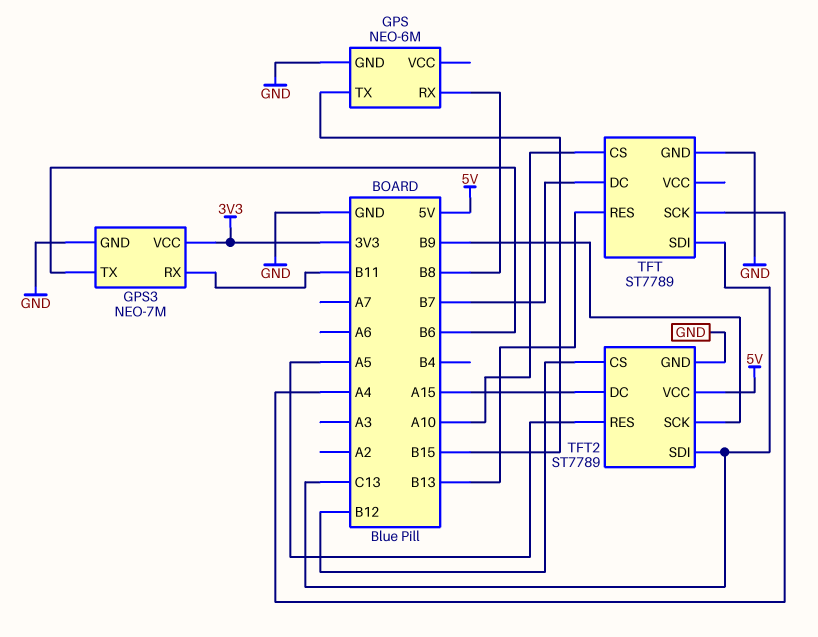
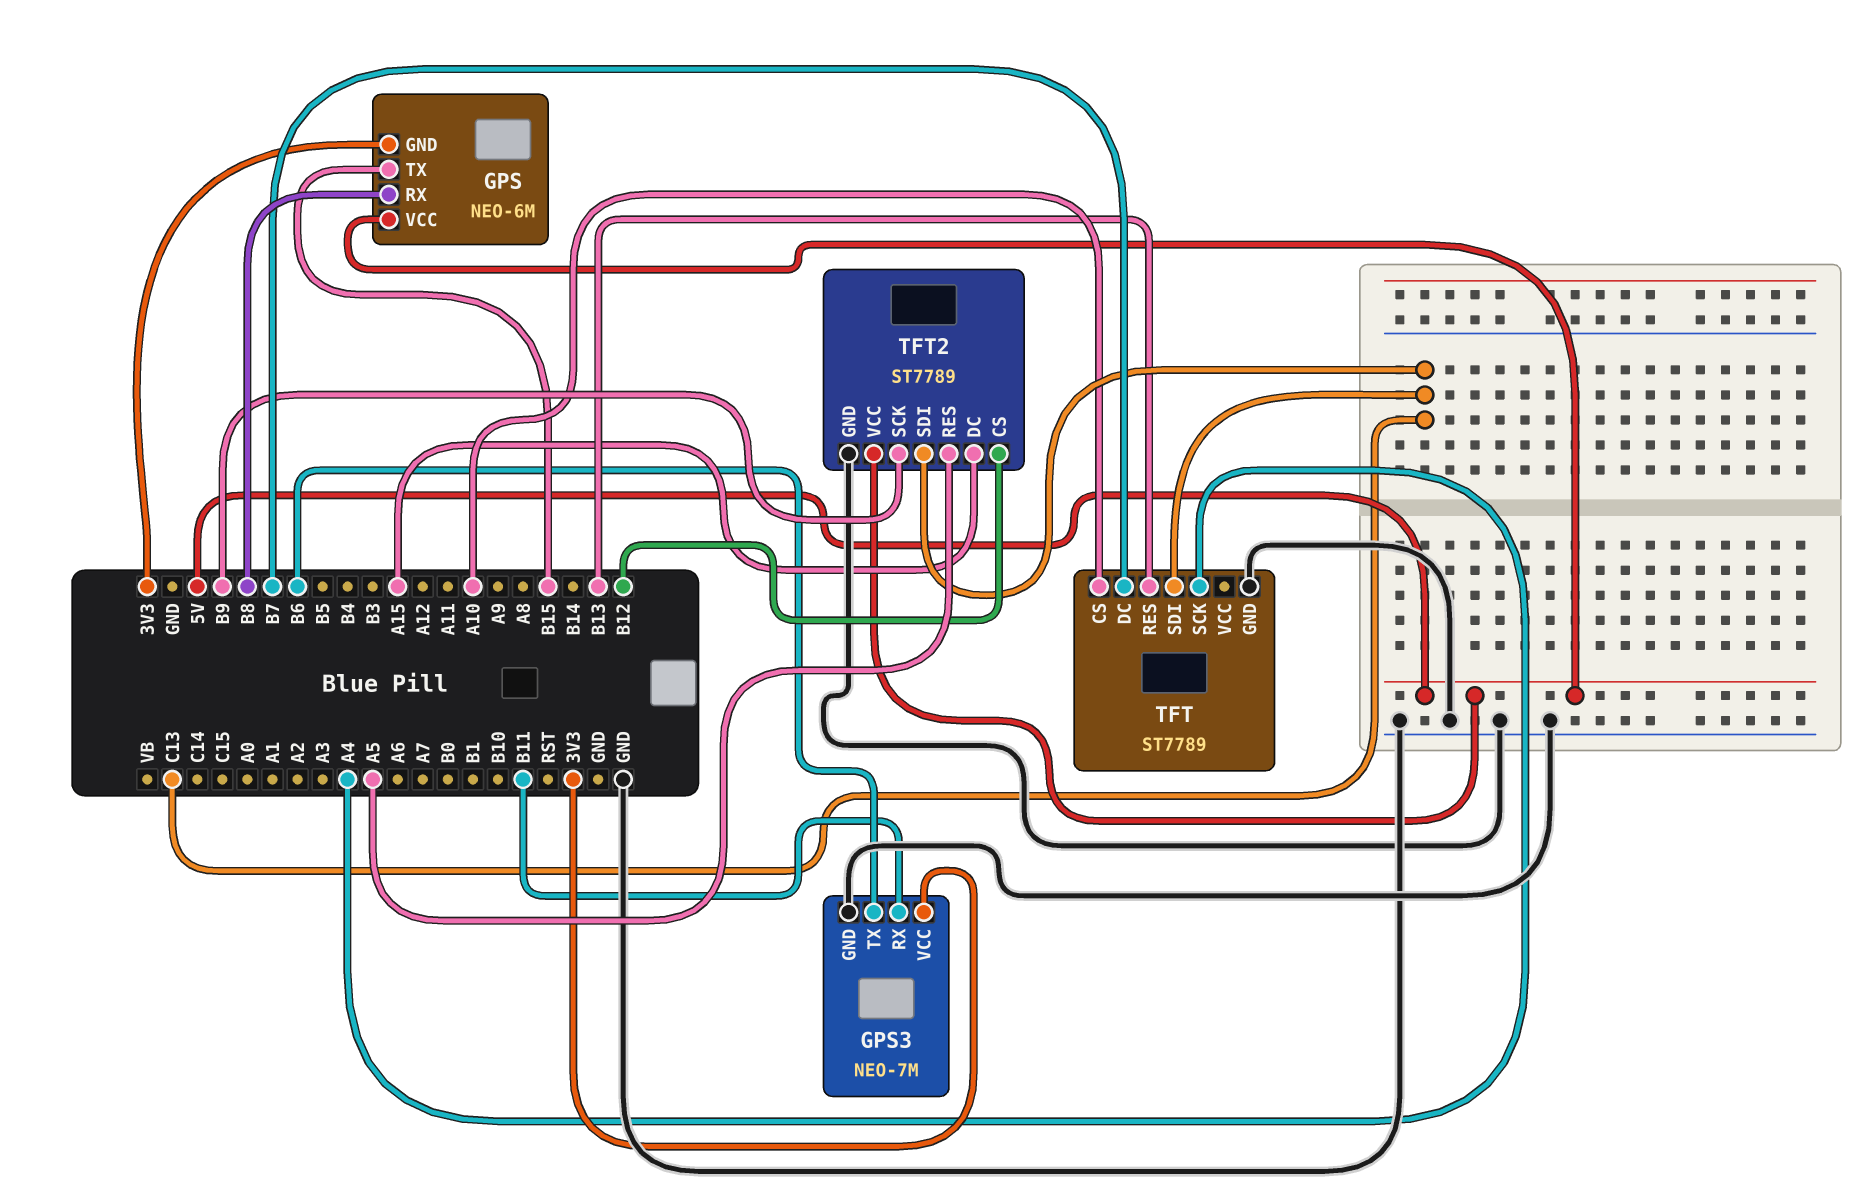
GPS pin GND: GND -> 3V3
GPS pin VCC: none -> 5V

